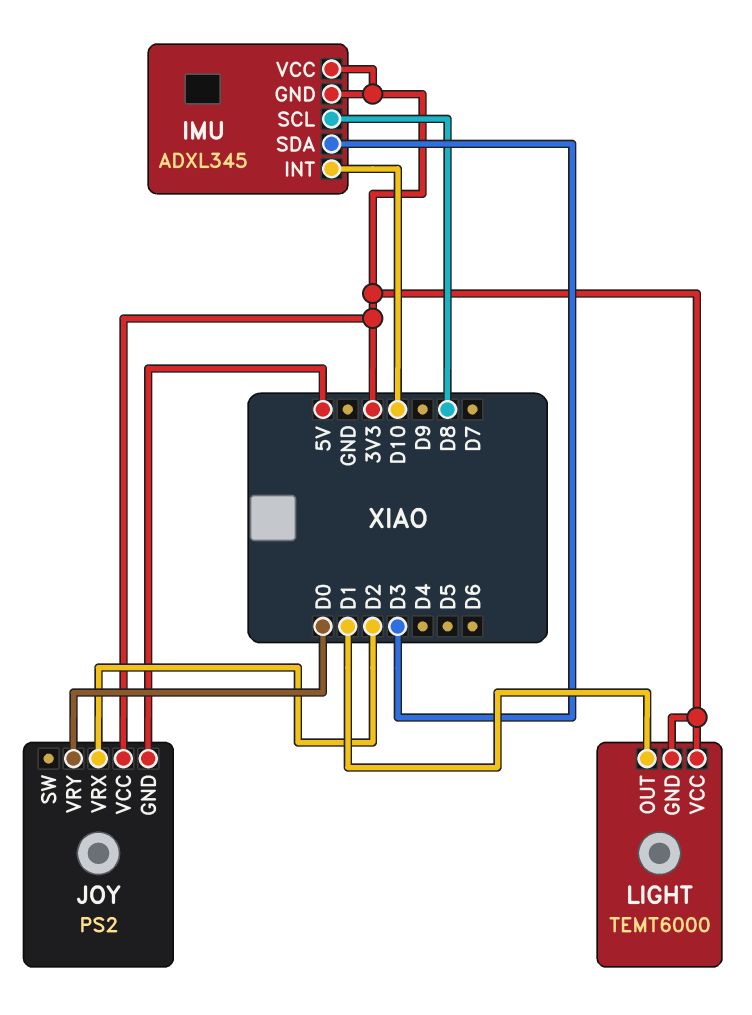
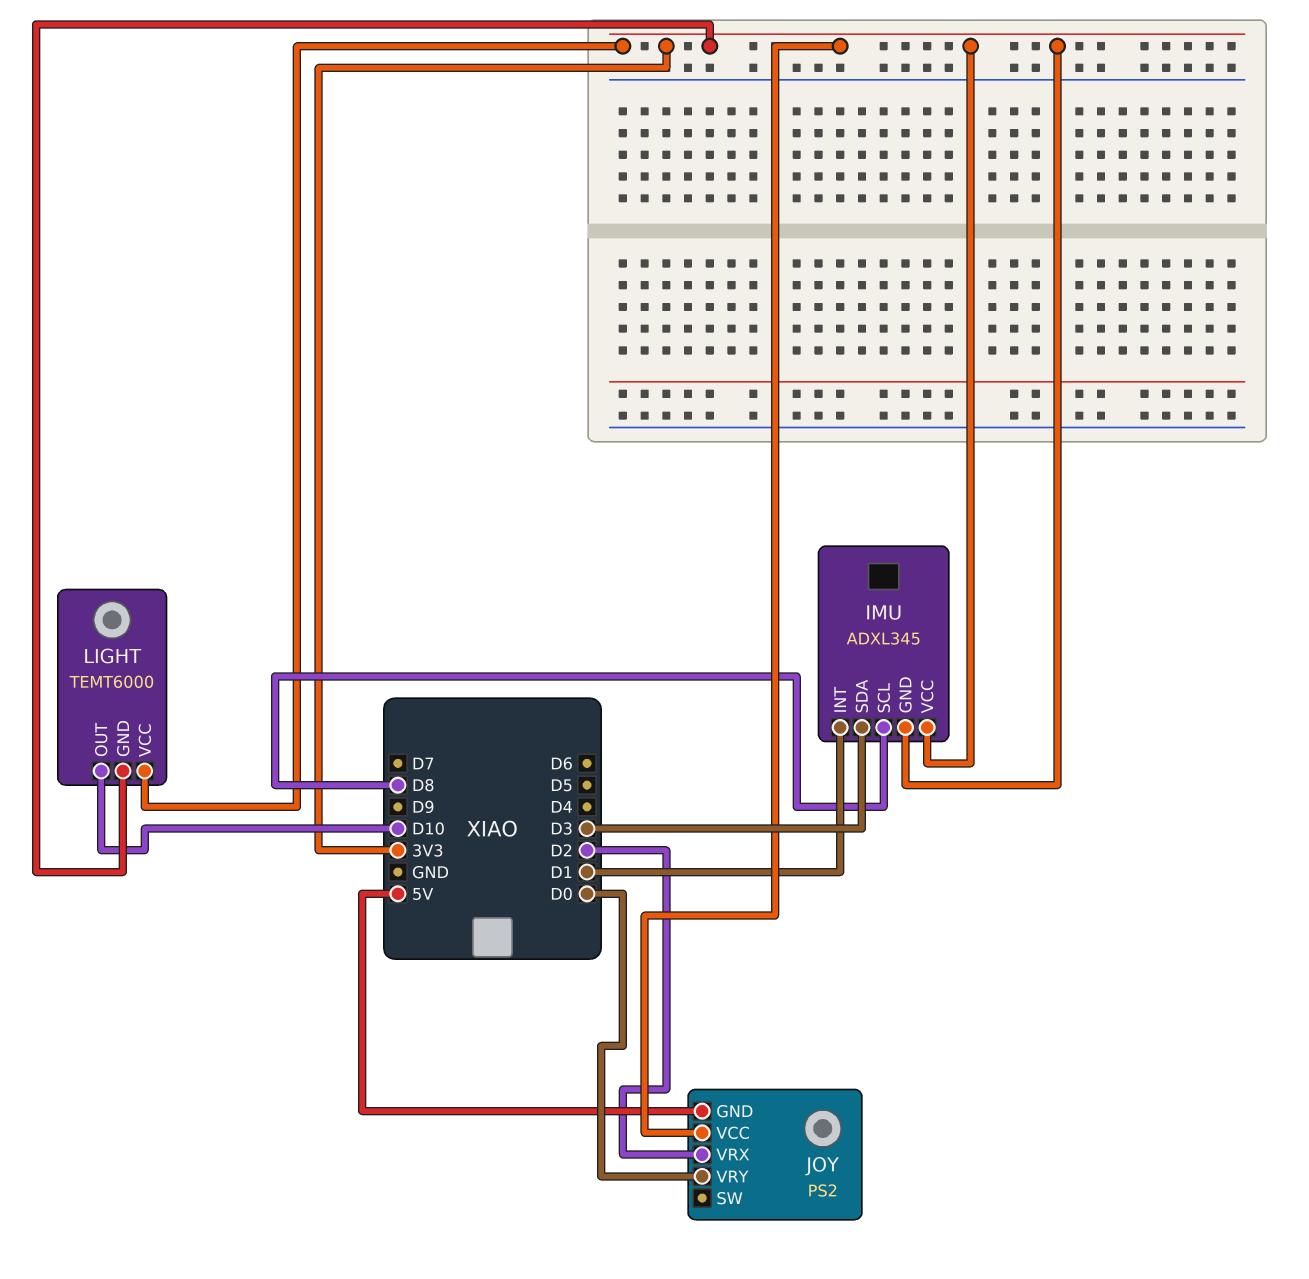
IMU pin INT: D10 -> D1
LIGHT pin OUT: D1 -> D10

